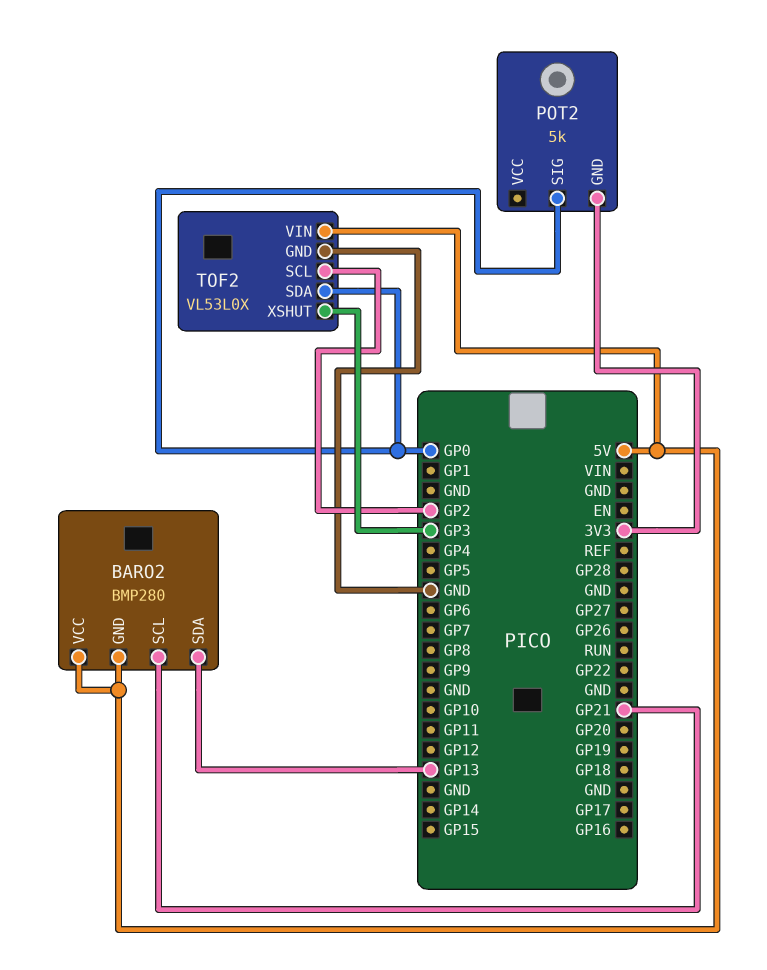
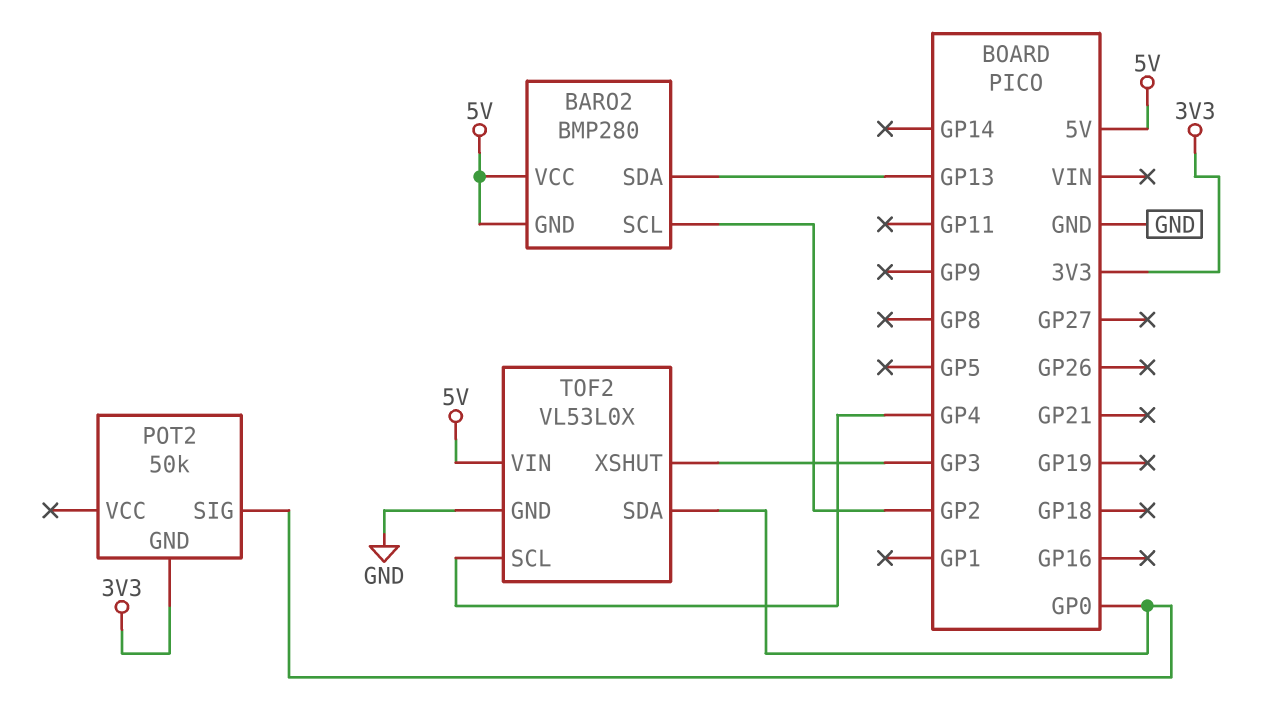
BARO2 pin SCL: GP21 -> GP2
POT2: 5k -> 50k
TOF2 pin SCL: GP2 -> GP4

